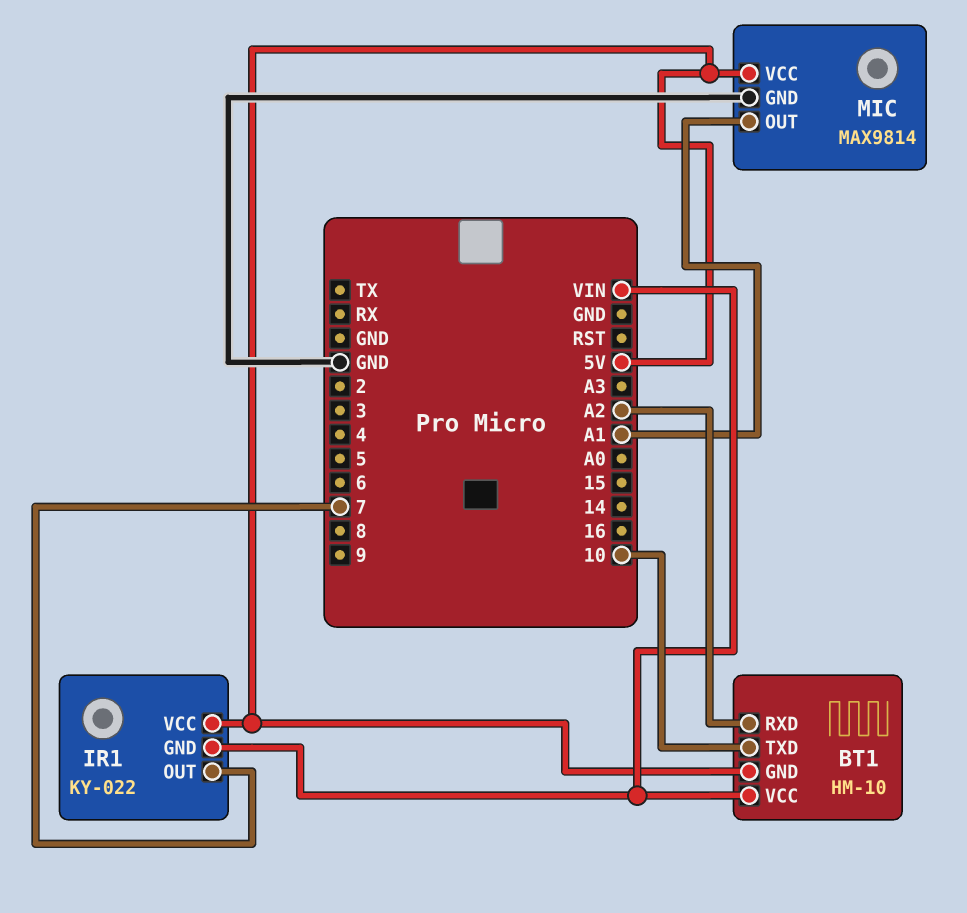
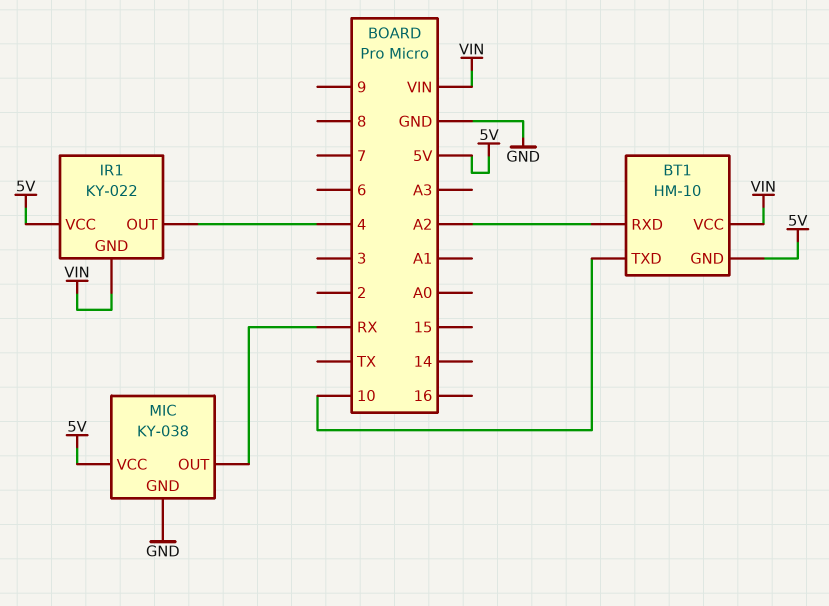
IR1 pin OUT: 7 -> 4
MIC: MAX9814 -> KY-038
MIC pin OUT: A1 -> RX

